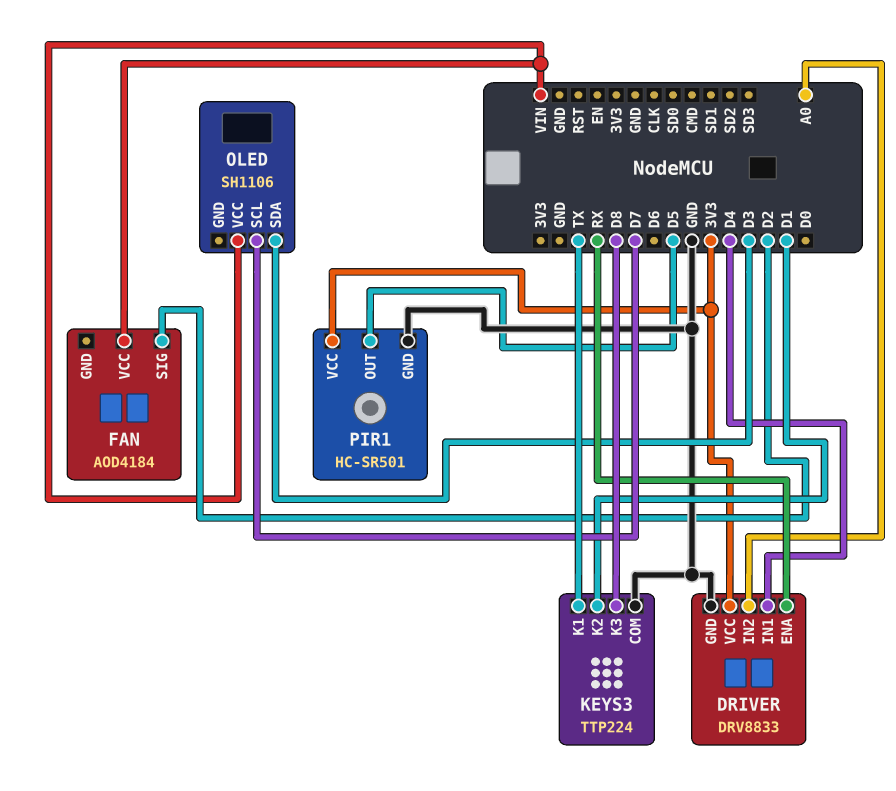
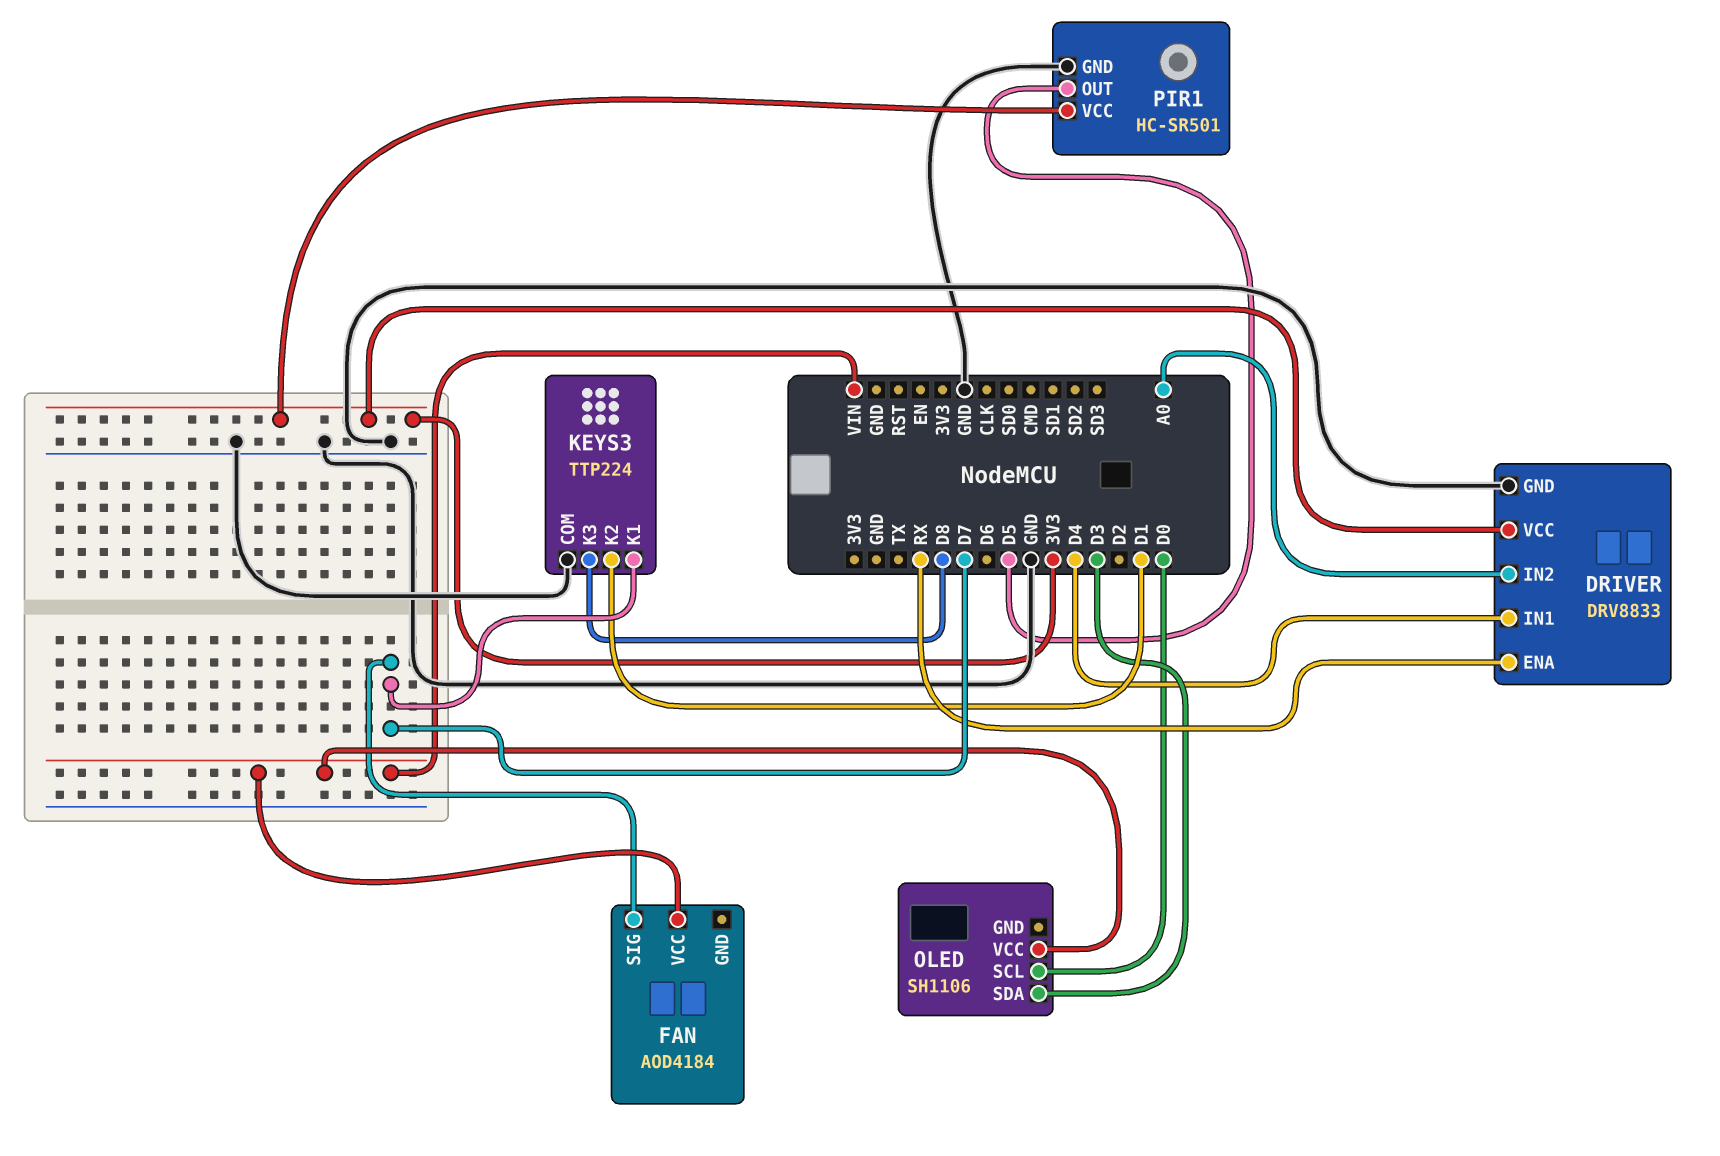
FAN pin SIG: D2 -> D7
KEYS3 pin K1: TX -> D7
OLED pin SCL: D7 -> D0

